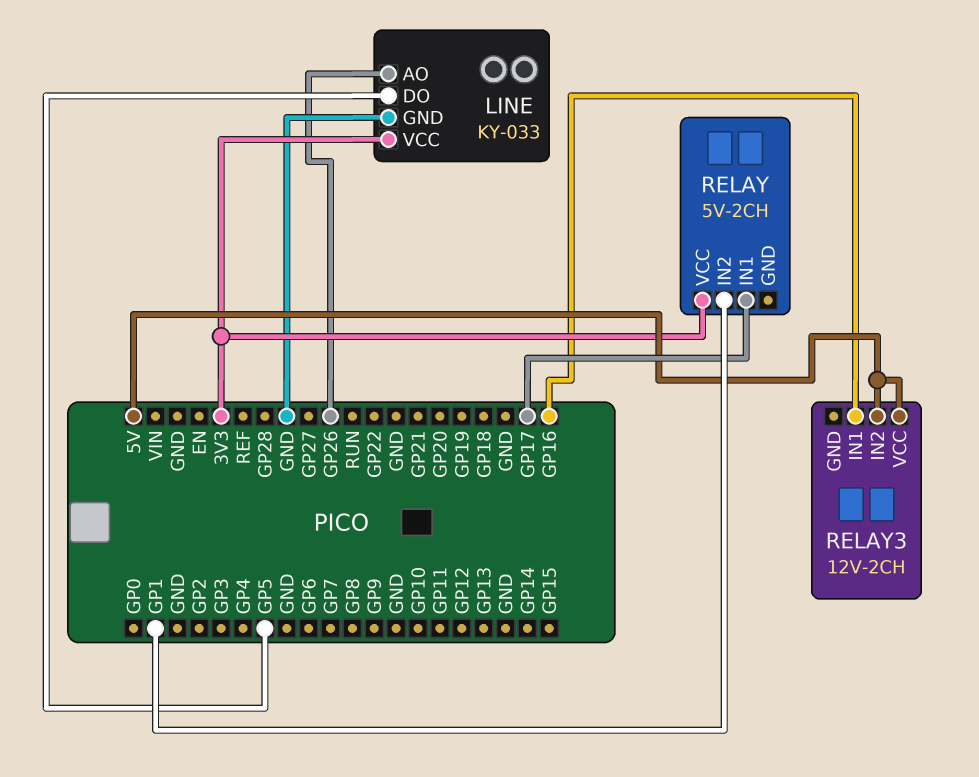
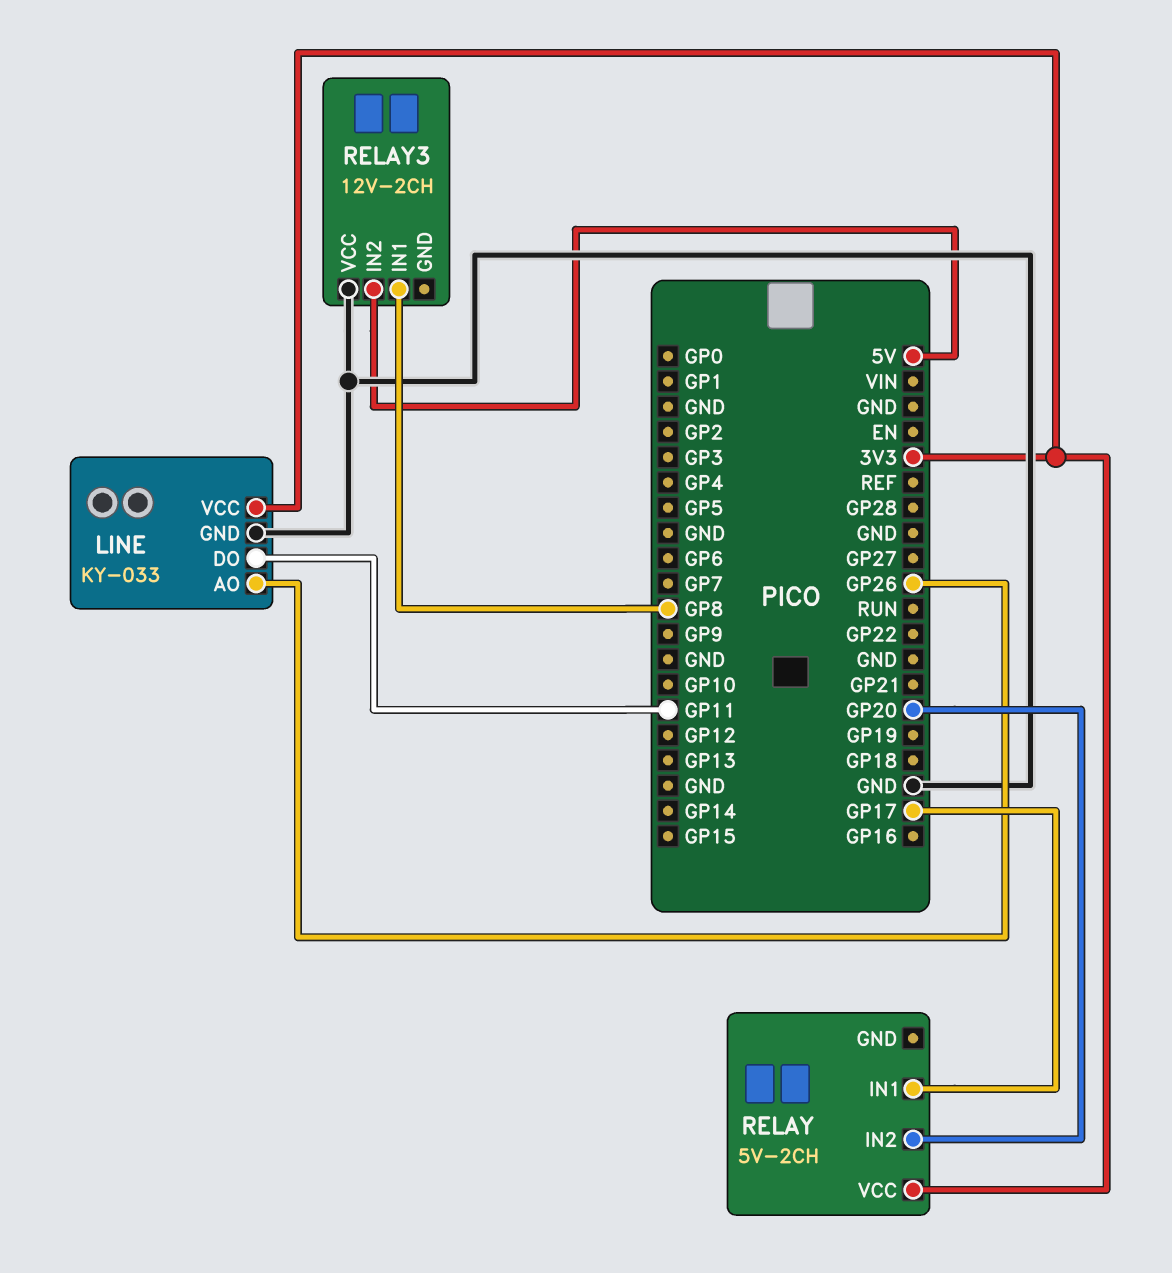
LINE pin DO: GP5 -> GP11
RELAY pin IN2: GP1 -> GP20
RELAY3 pin IN1: GP16 -> GP8
RELAY3 pin VCC: 5V -> GND

